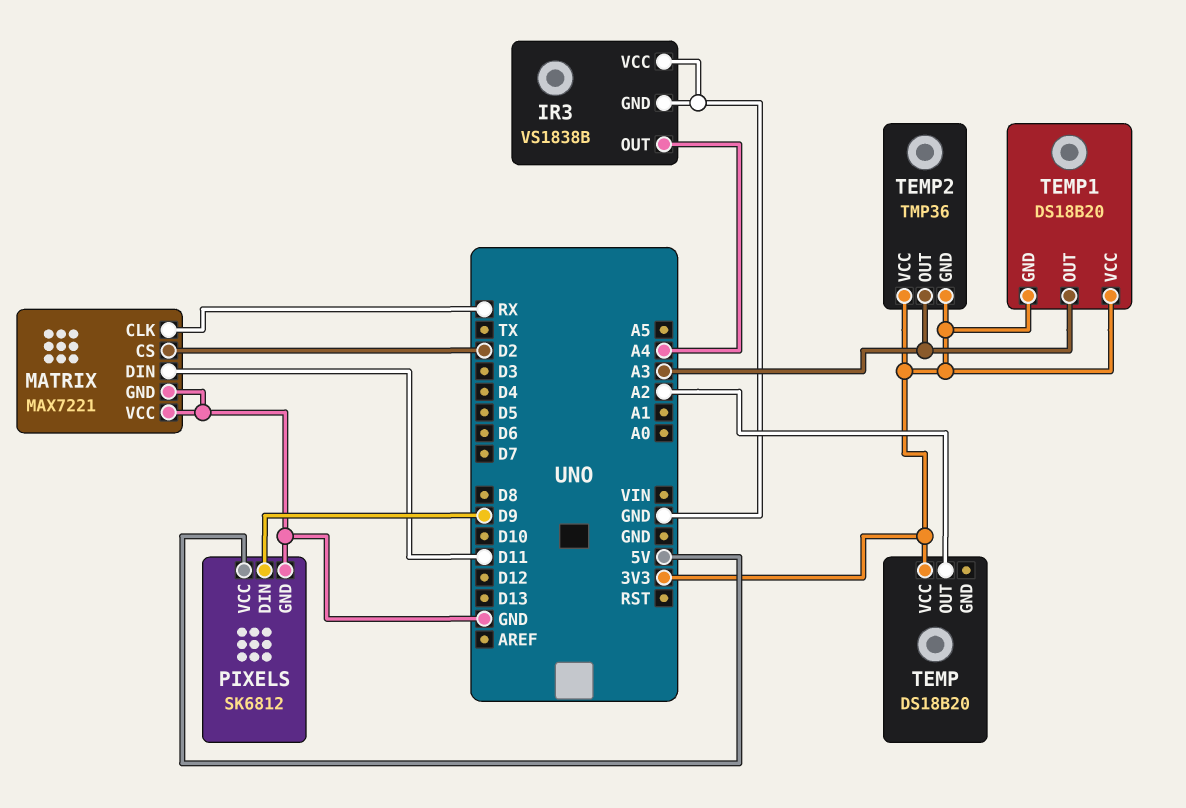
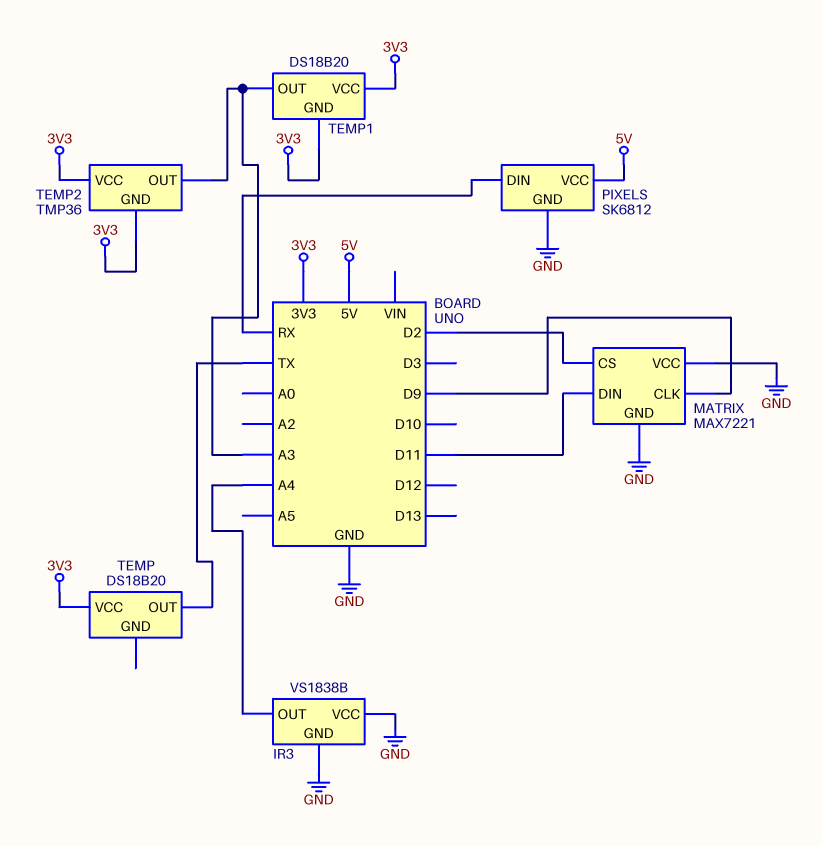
MATRIX pin CLK: RX -> D9
PIXELS pin DIN: D9 -> RX
TEMP pin OUT: A2 -> TX

